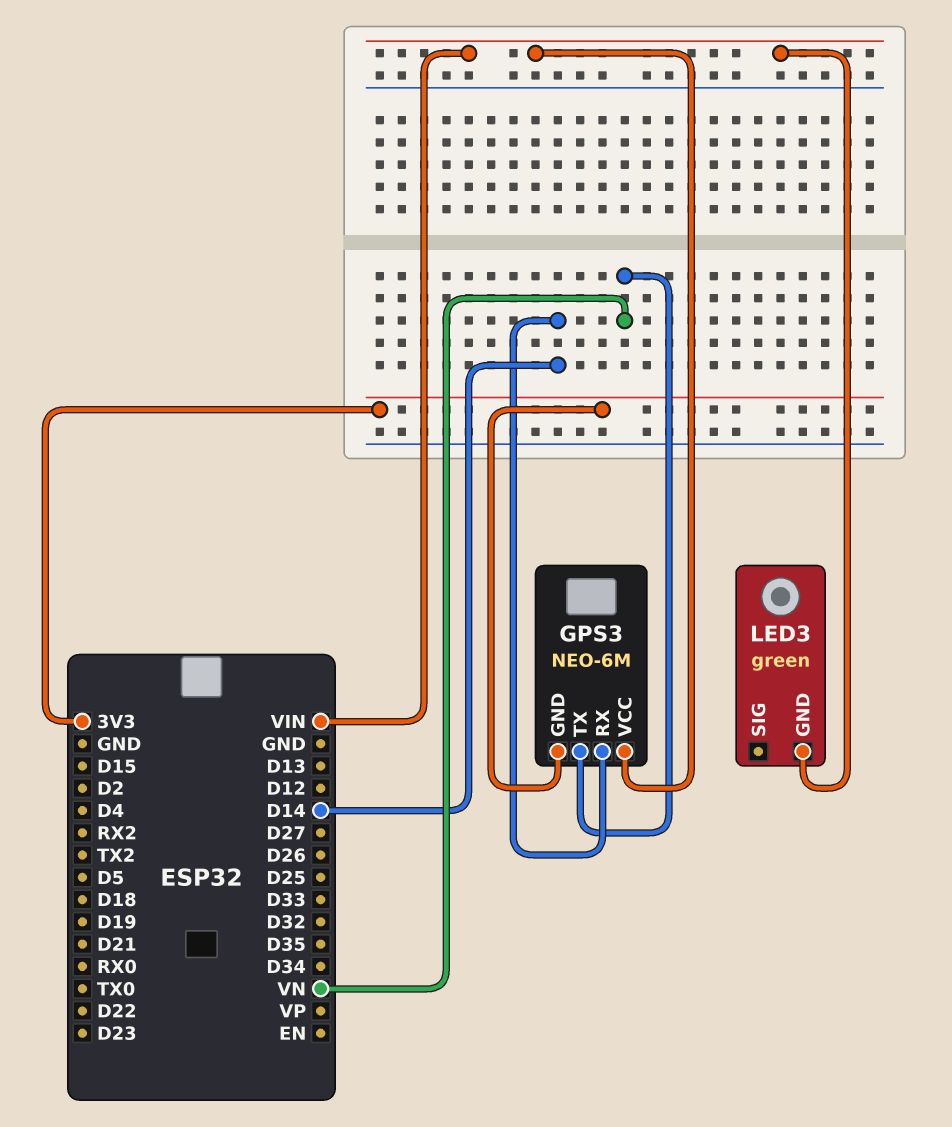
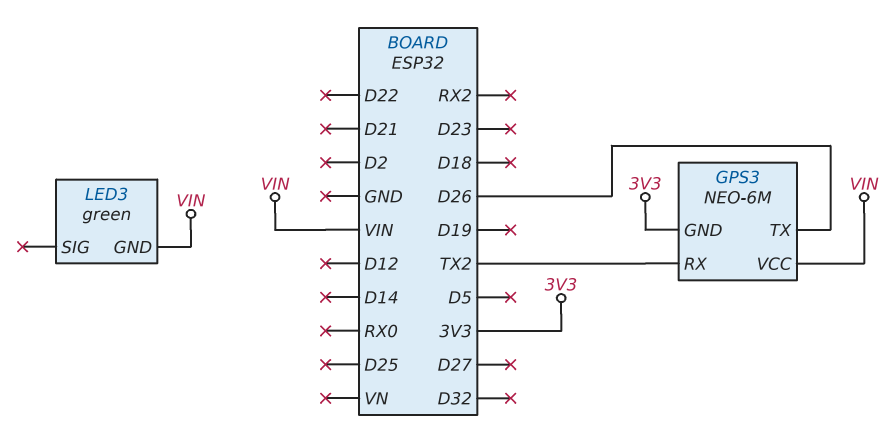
GPS3 pin RX: D14 -> TX2
GPS3 pin TX: VN -> D26

